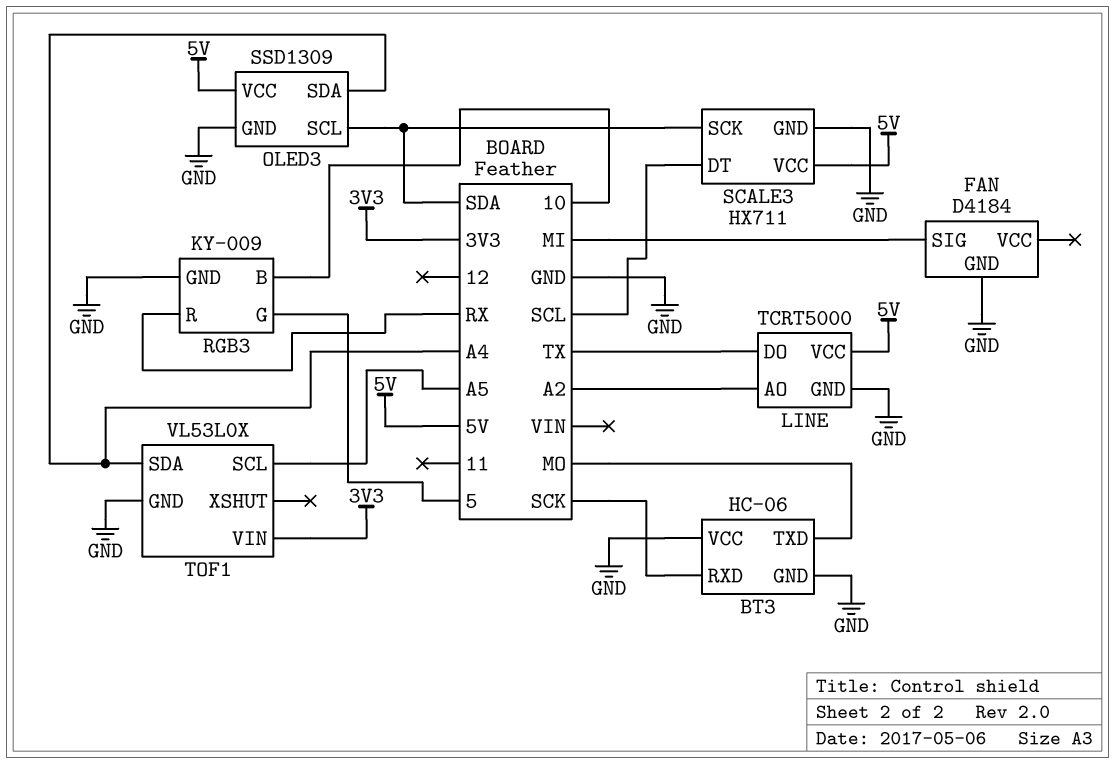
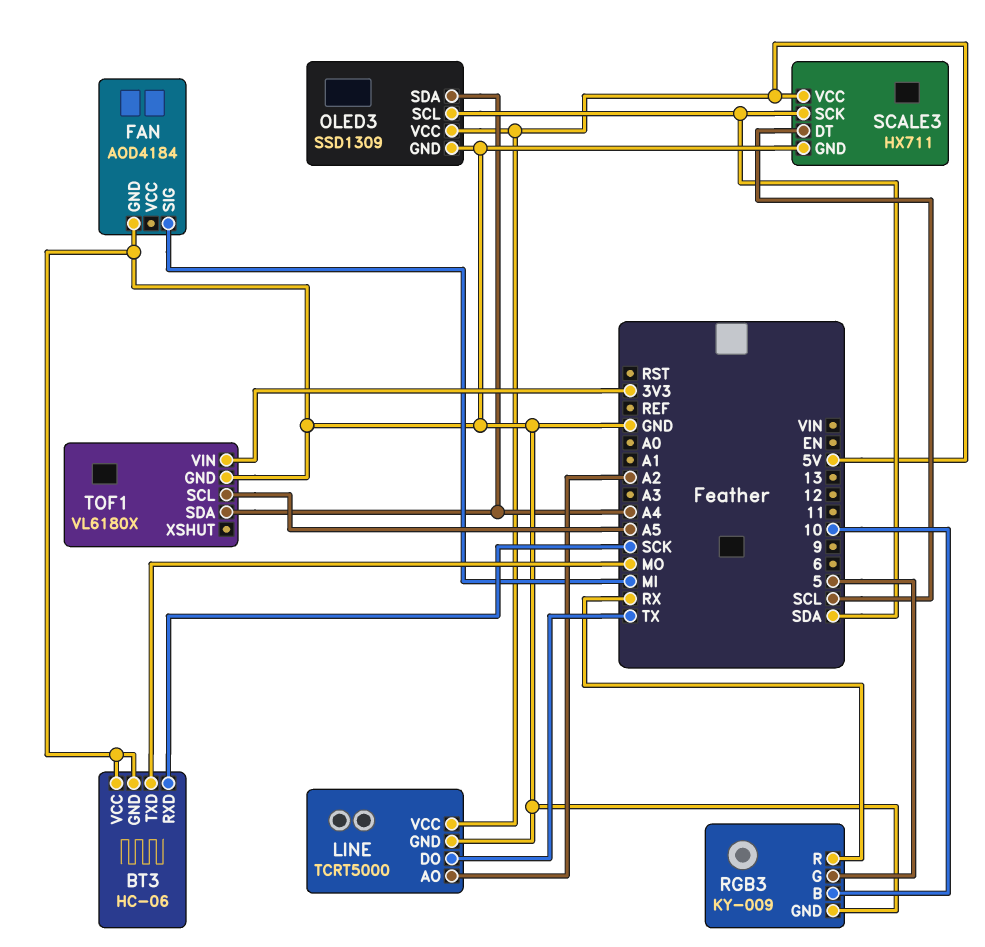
FAN: D4184 -> AOD4184
TOF1: VL53L0X -> VL6180X

